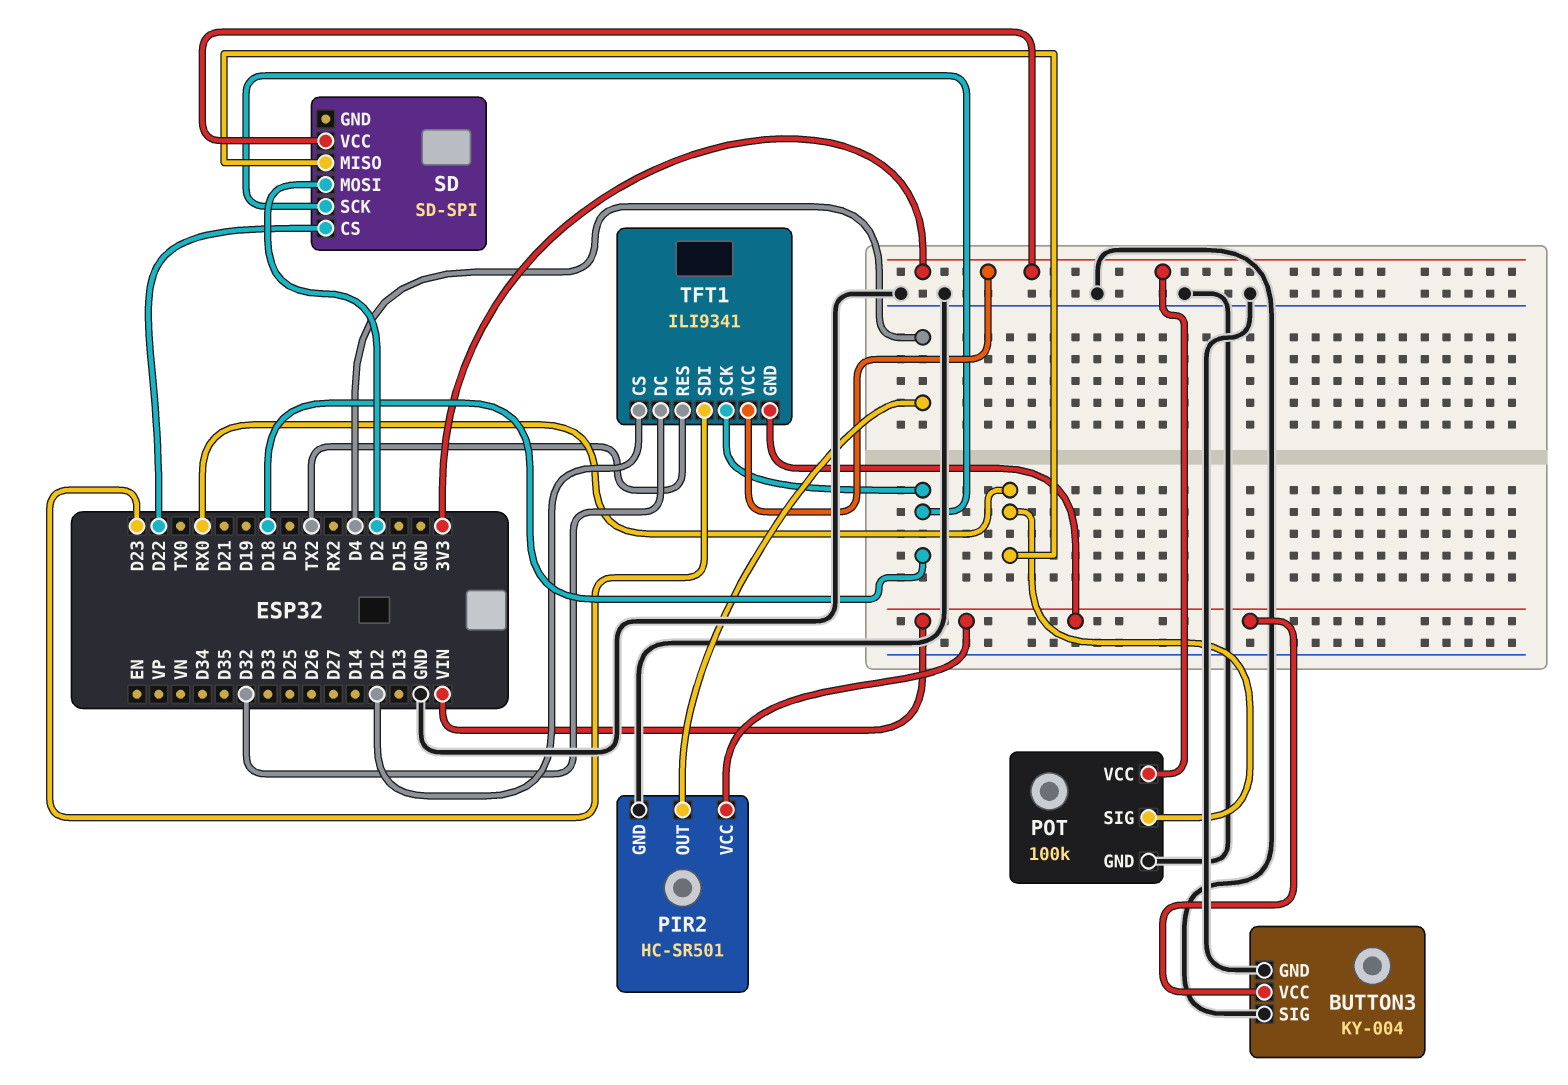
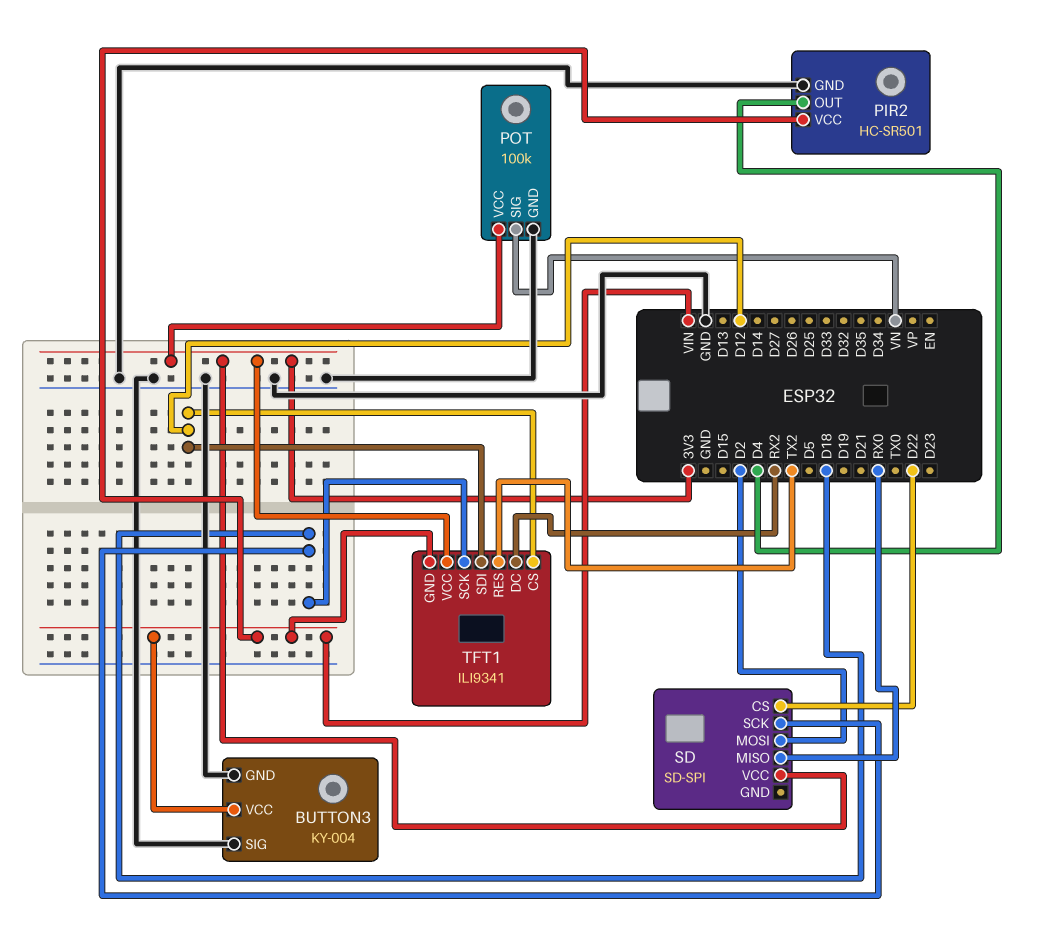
POT pin SIG: RX0 -> VN
TFT1 pin DC: D32 -> RX2
TFT1 pin SDI: D23 -> D12

